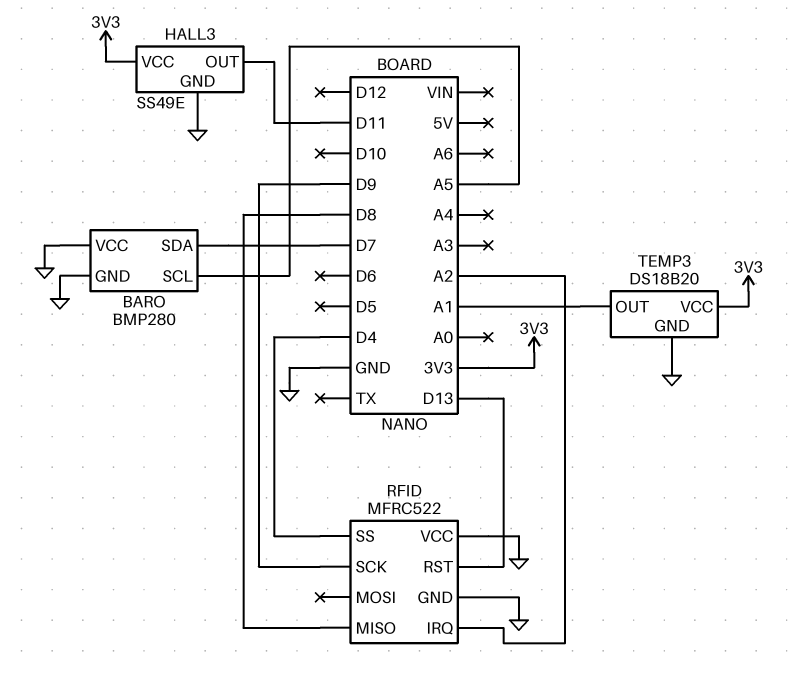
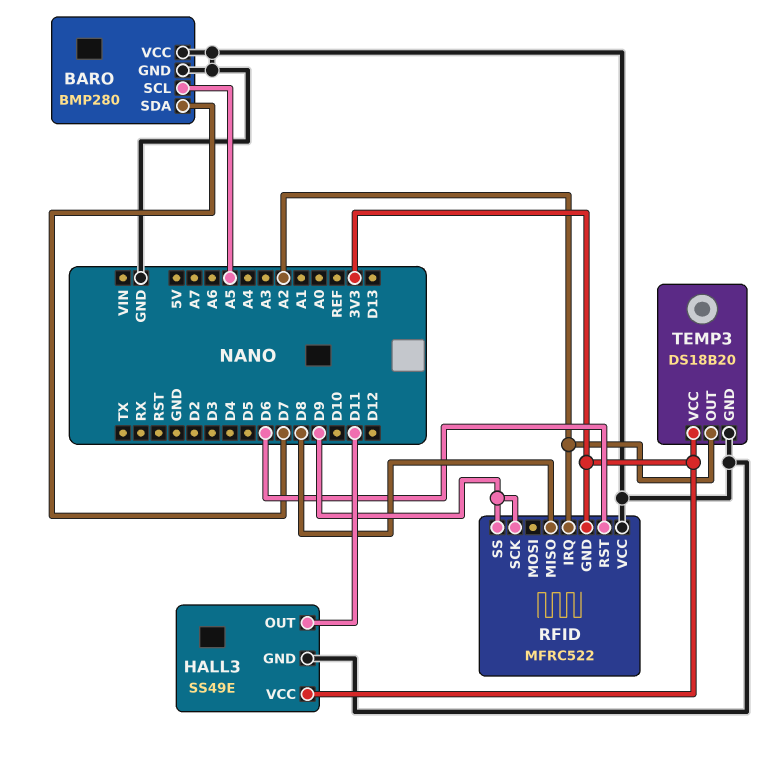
RFID pin GND: GND -> 3V3
RFID pin RST: D13 -> D6
RFID pin SS: D4 -> D9
TEMP3 pin OUT: A1 -> A2

